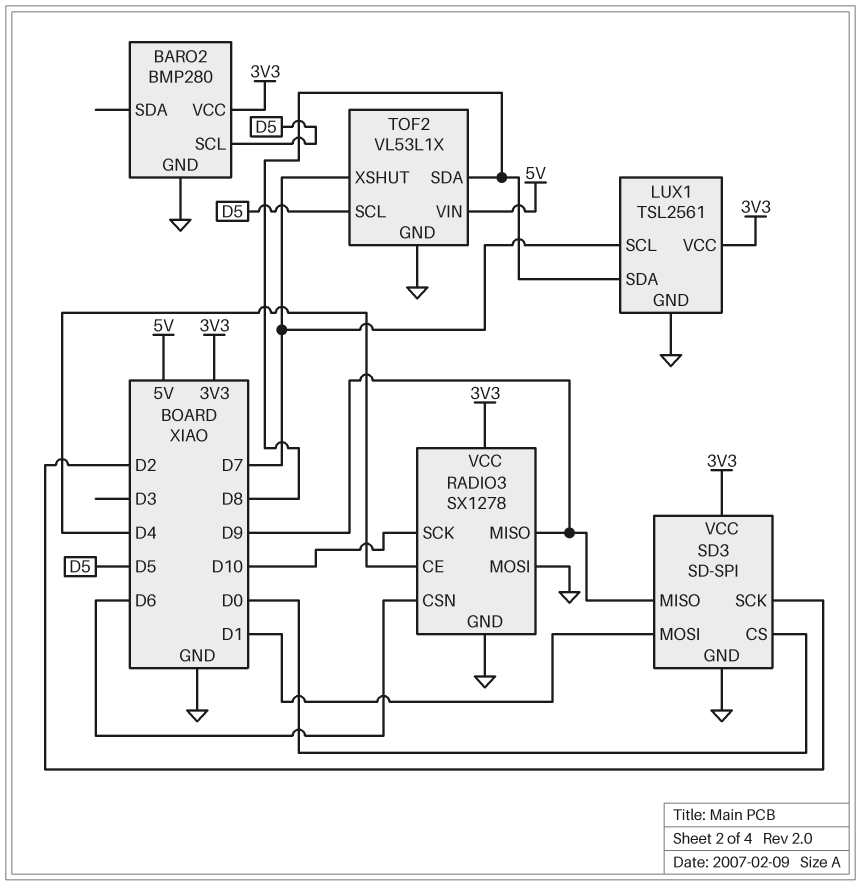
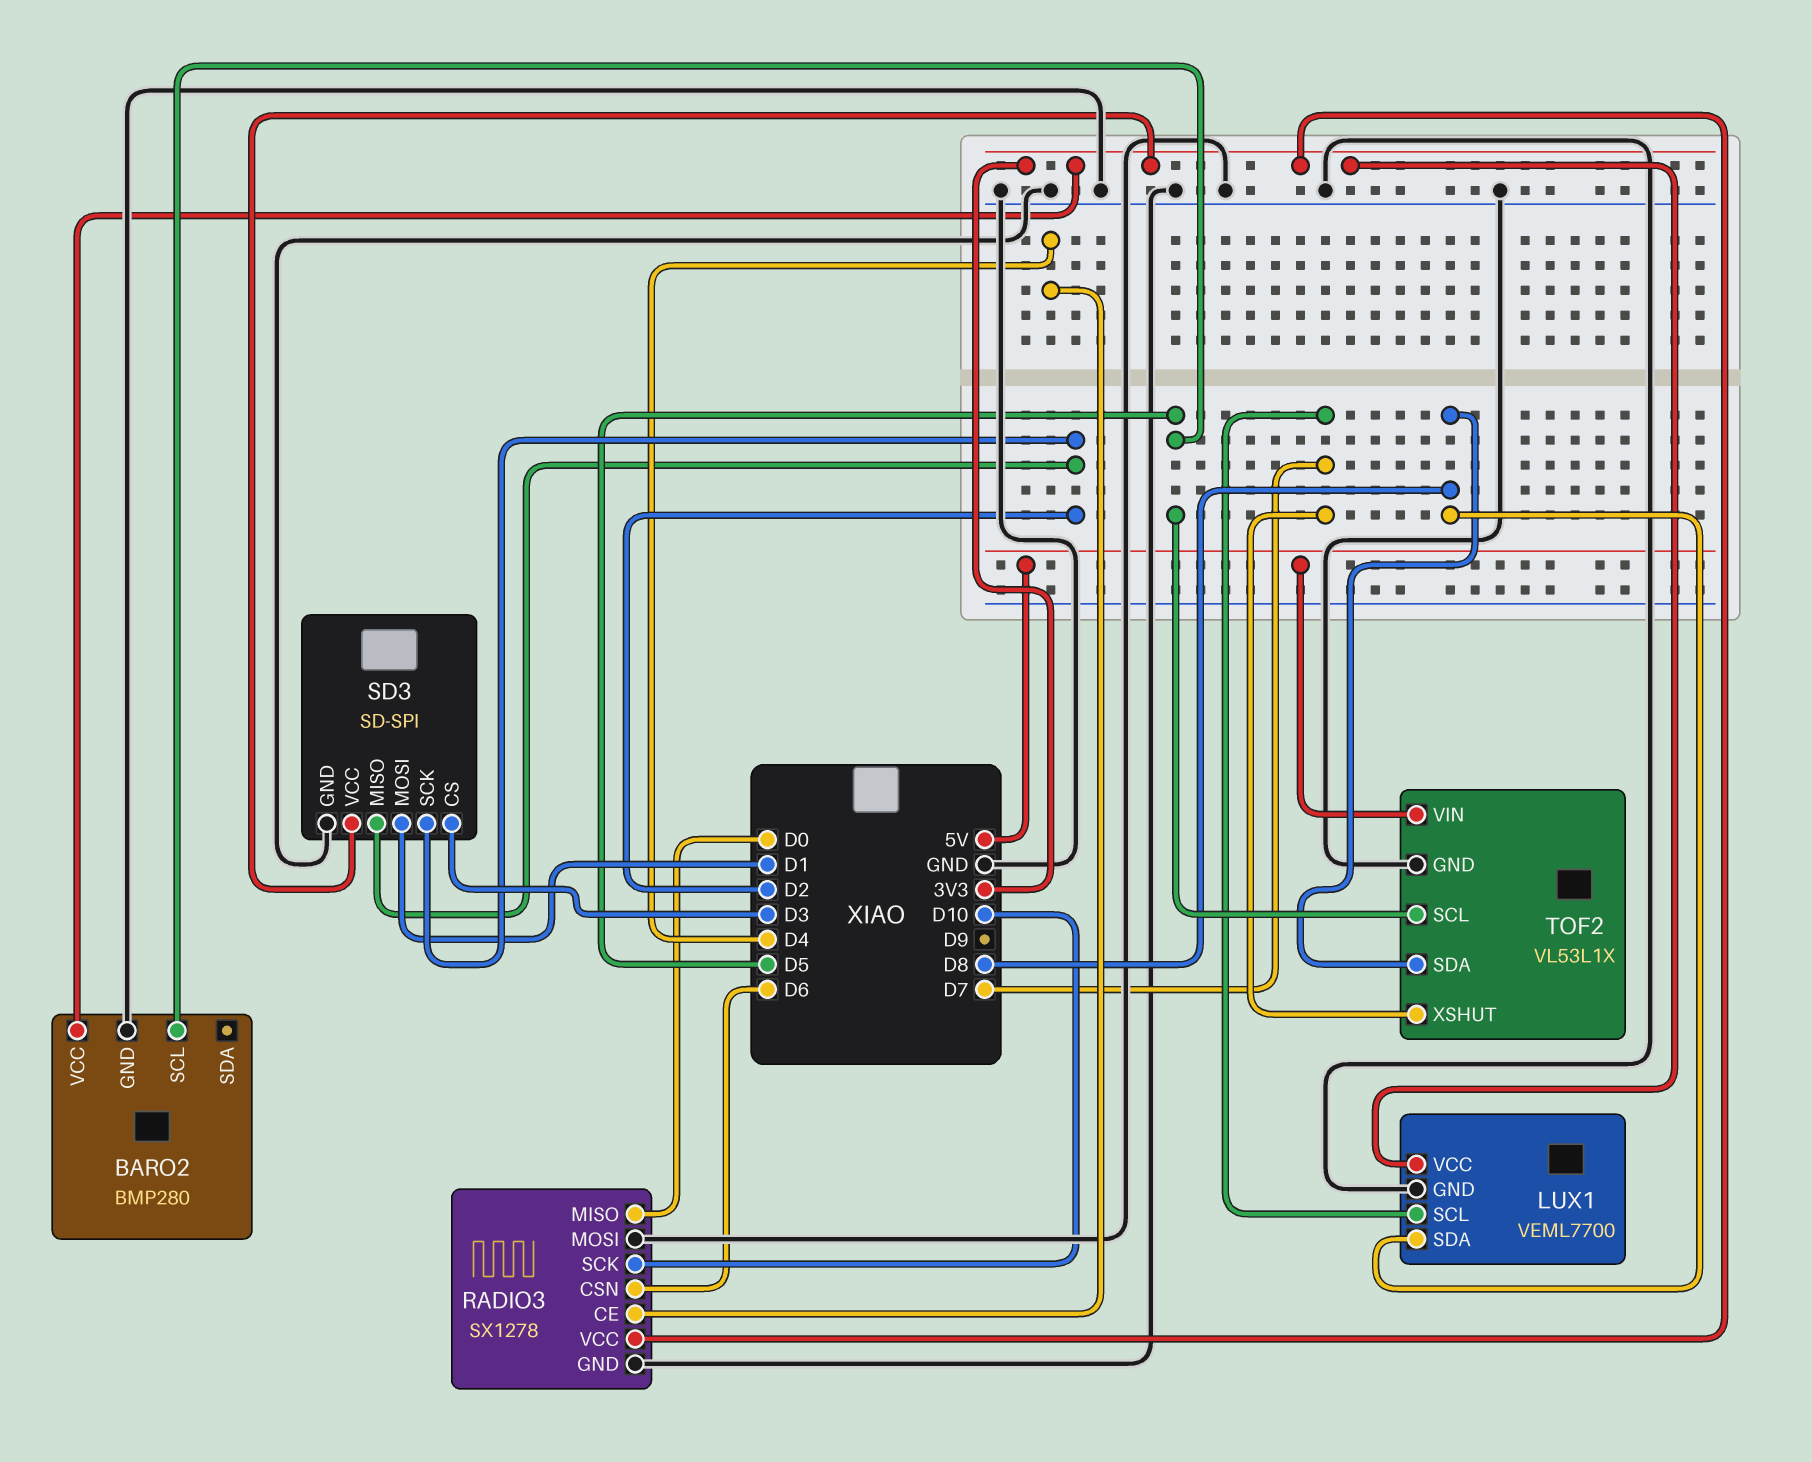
LUX1: TSL2561 -> VEML7700
RADIO3 pin MISO: D9 -> D0
SD3 pin CS: D0 -> D3
SD3 pin MISO: D9 -> D2

